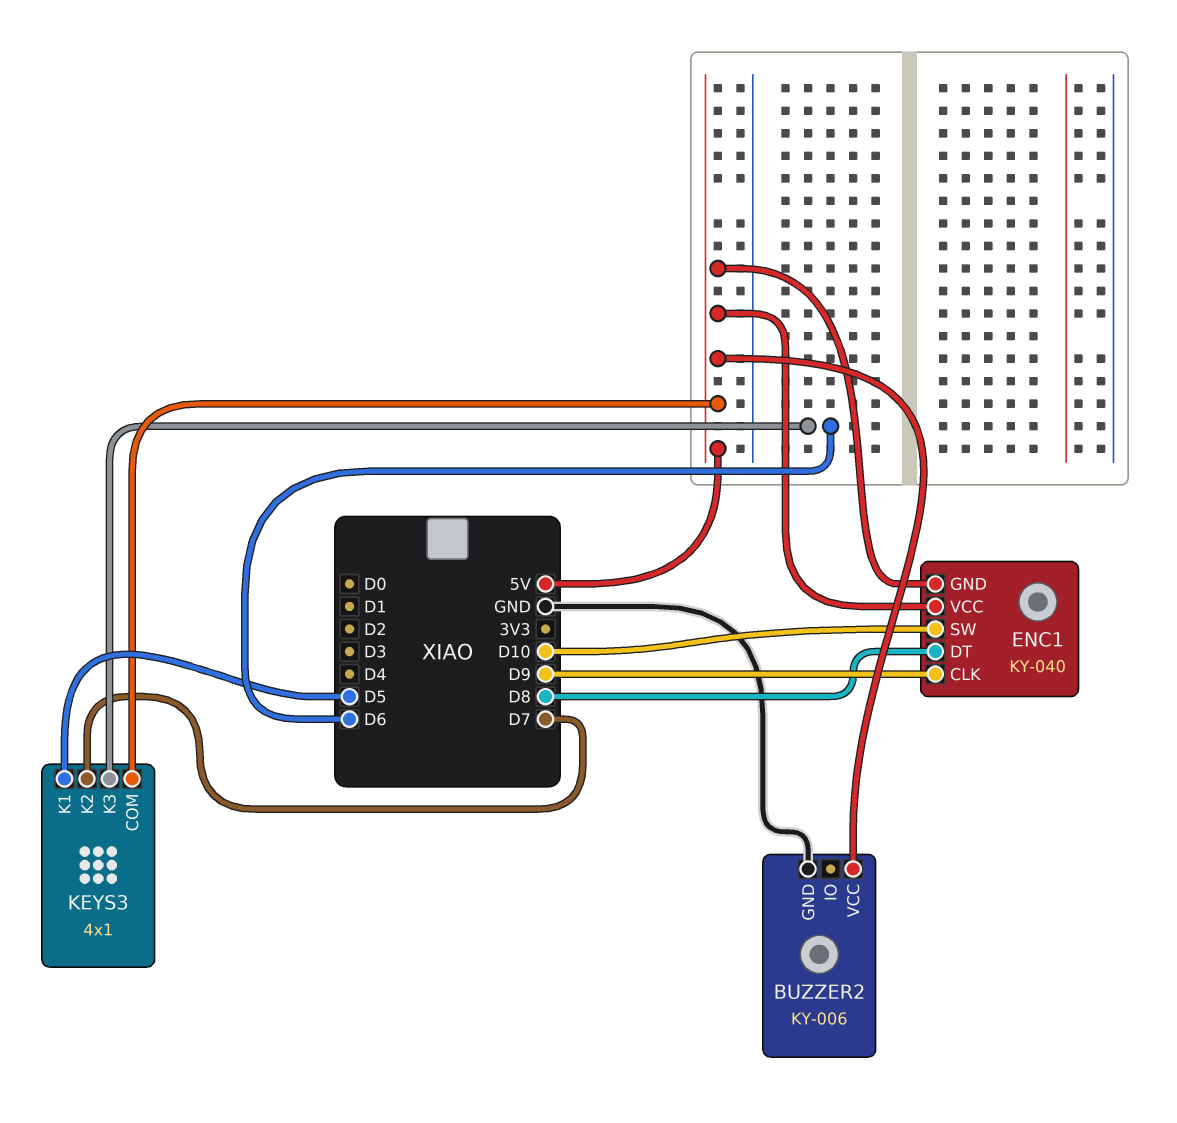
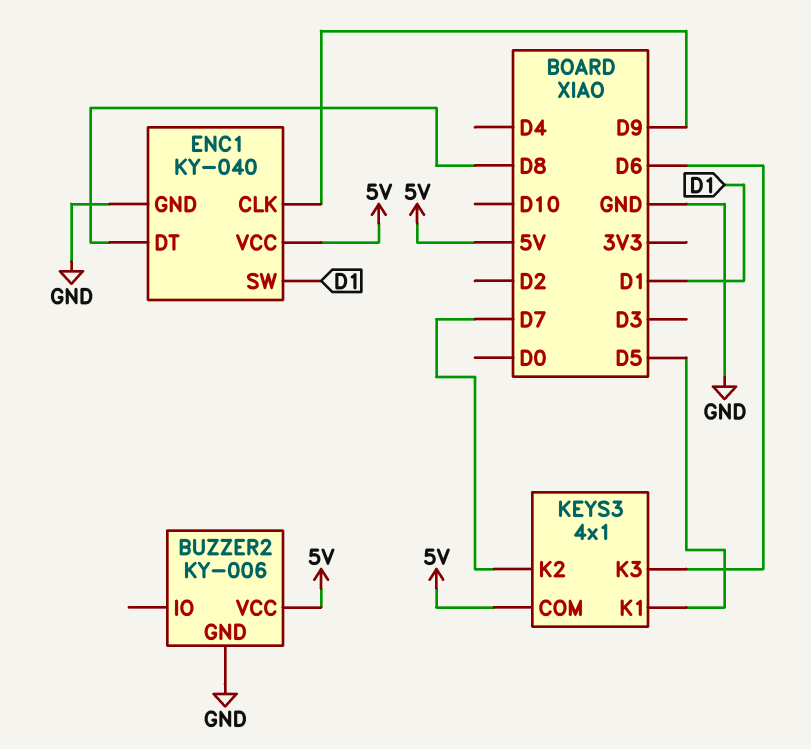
ENC1 pin GND: 5V -> GND
ENC1 pin SW: D10 -> D1

